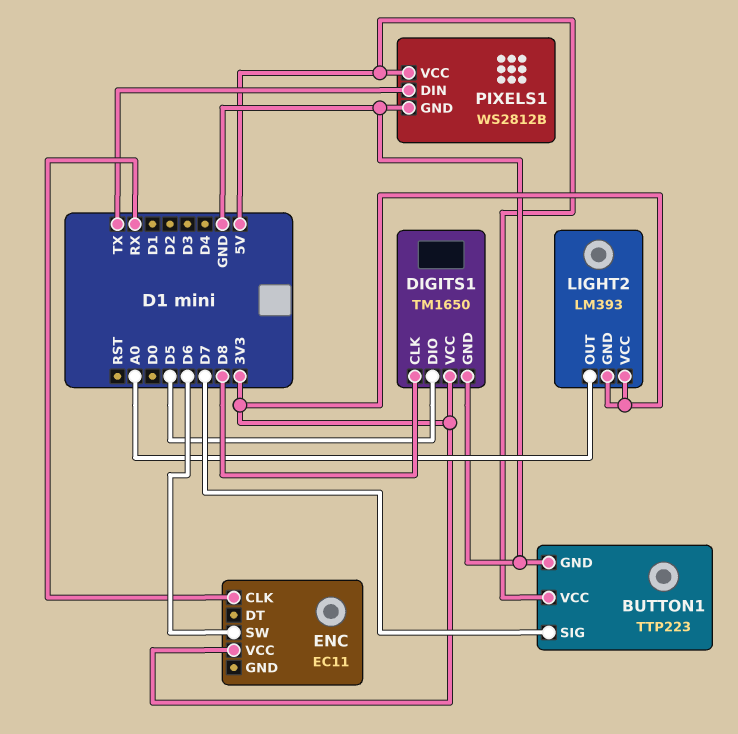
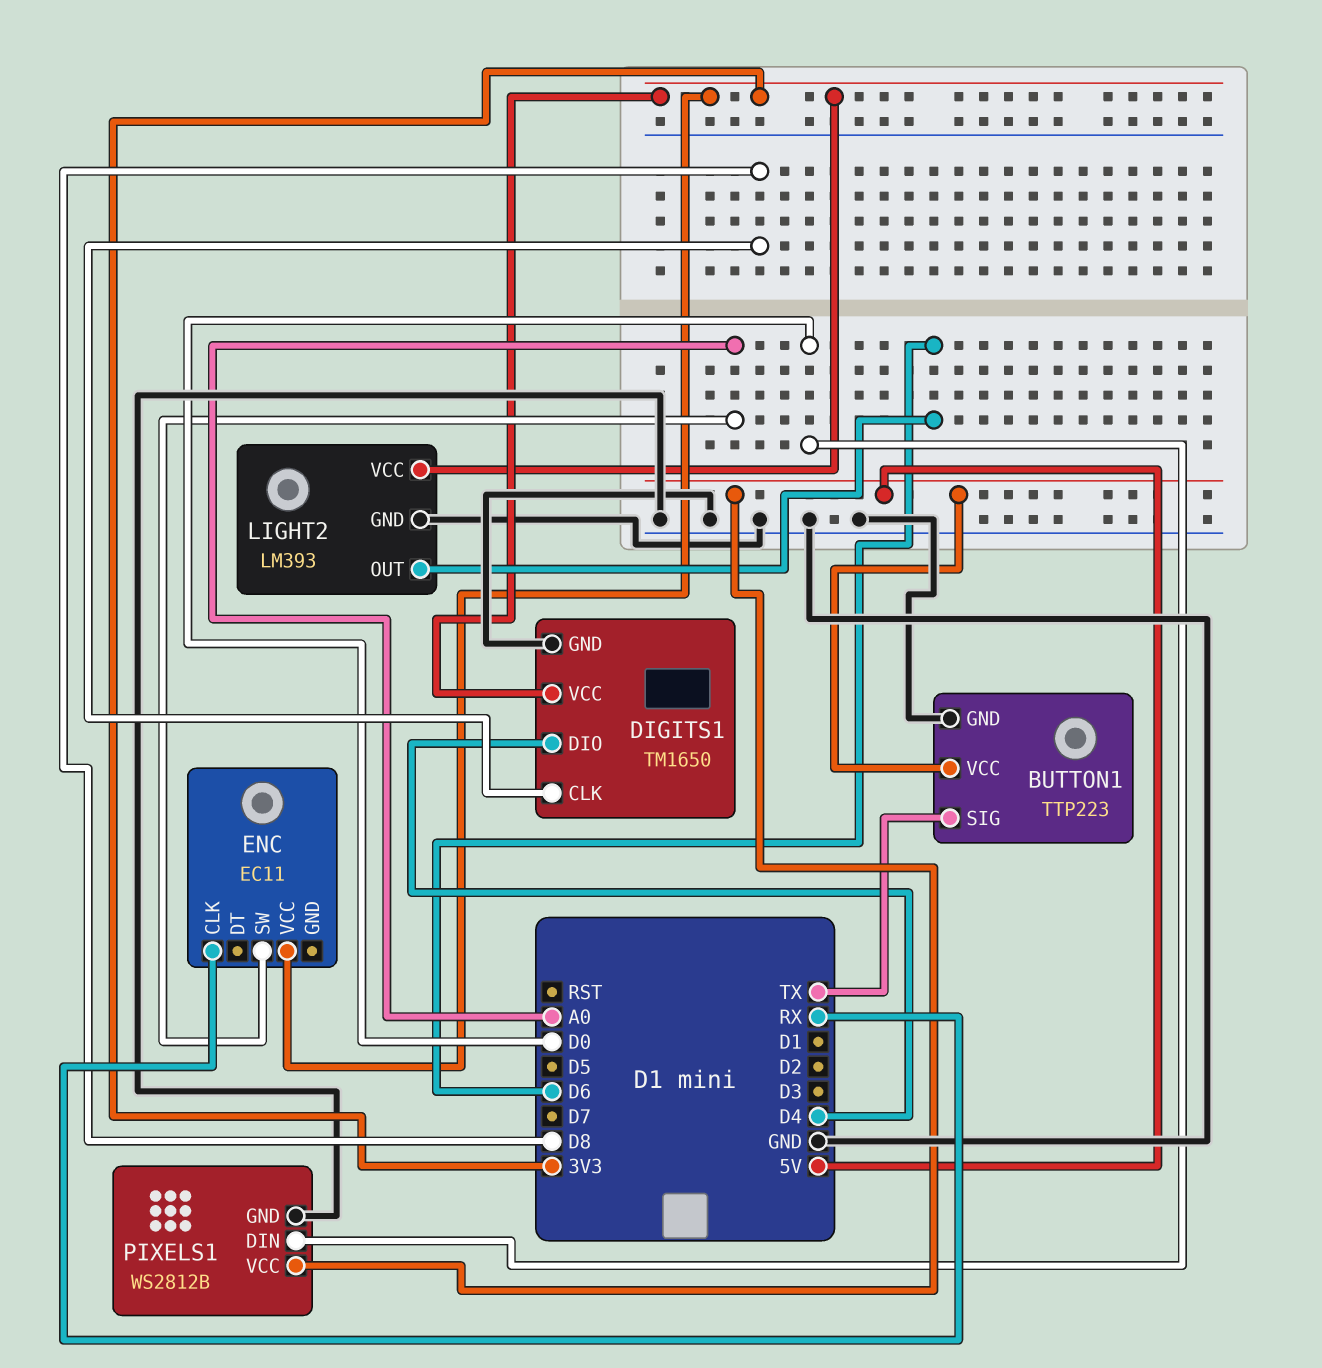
BUTTON1 pin SIG: D7 -> TX
DIGITS1 pin DIO: D5 -> D4
ENC pin SW: D6 -> A0
LIGHT2 pin GND: 3V3 -> GND
LIGHT2 pin OUT: A0 -> D6
PIXELS1 pin DIN: TX -> D0

